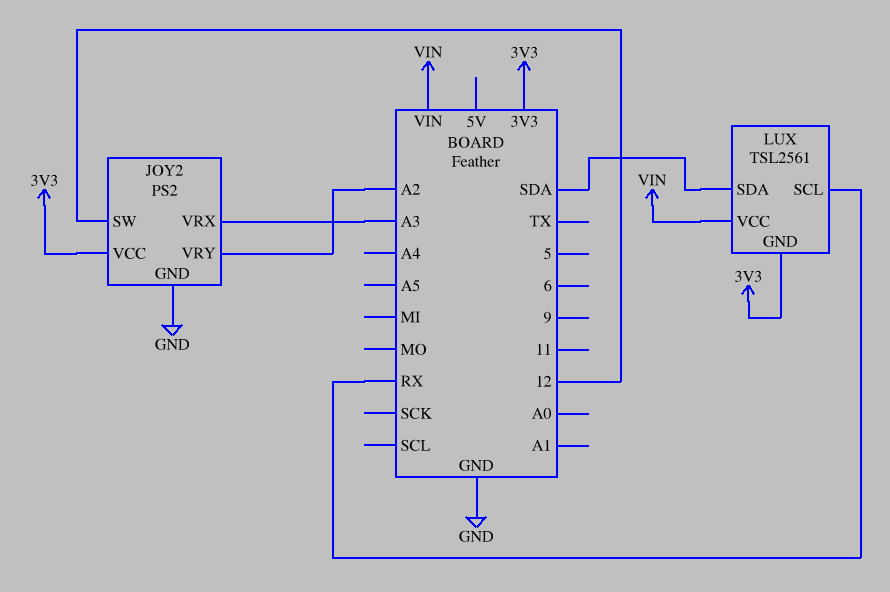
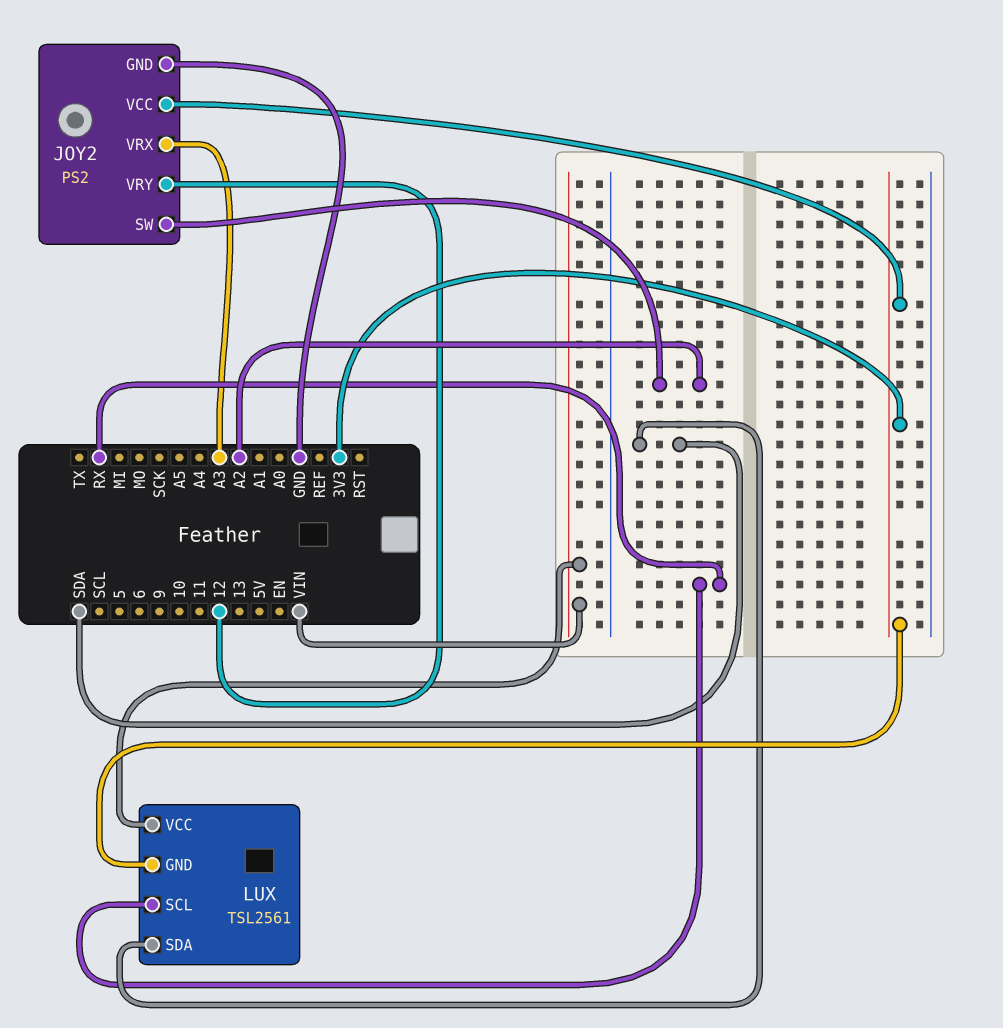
JOY2 pin SW: 12 -> A2
JOY2 pin VRY: A2 -> 12

